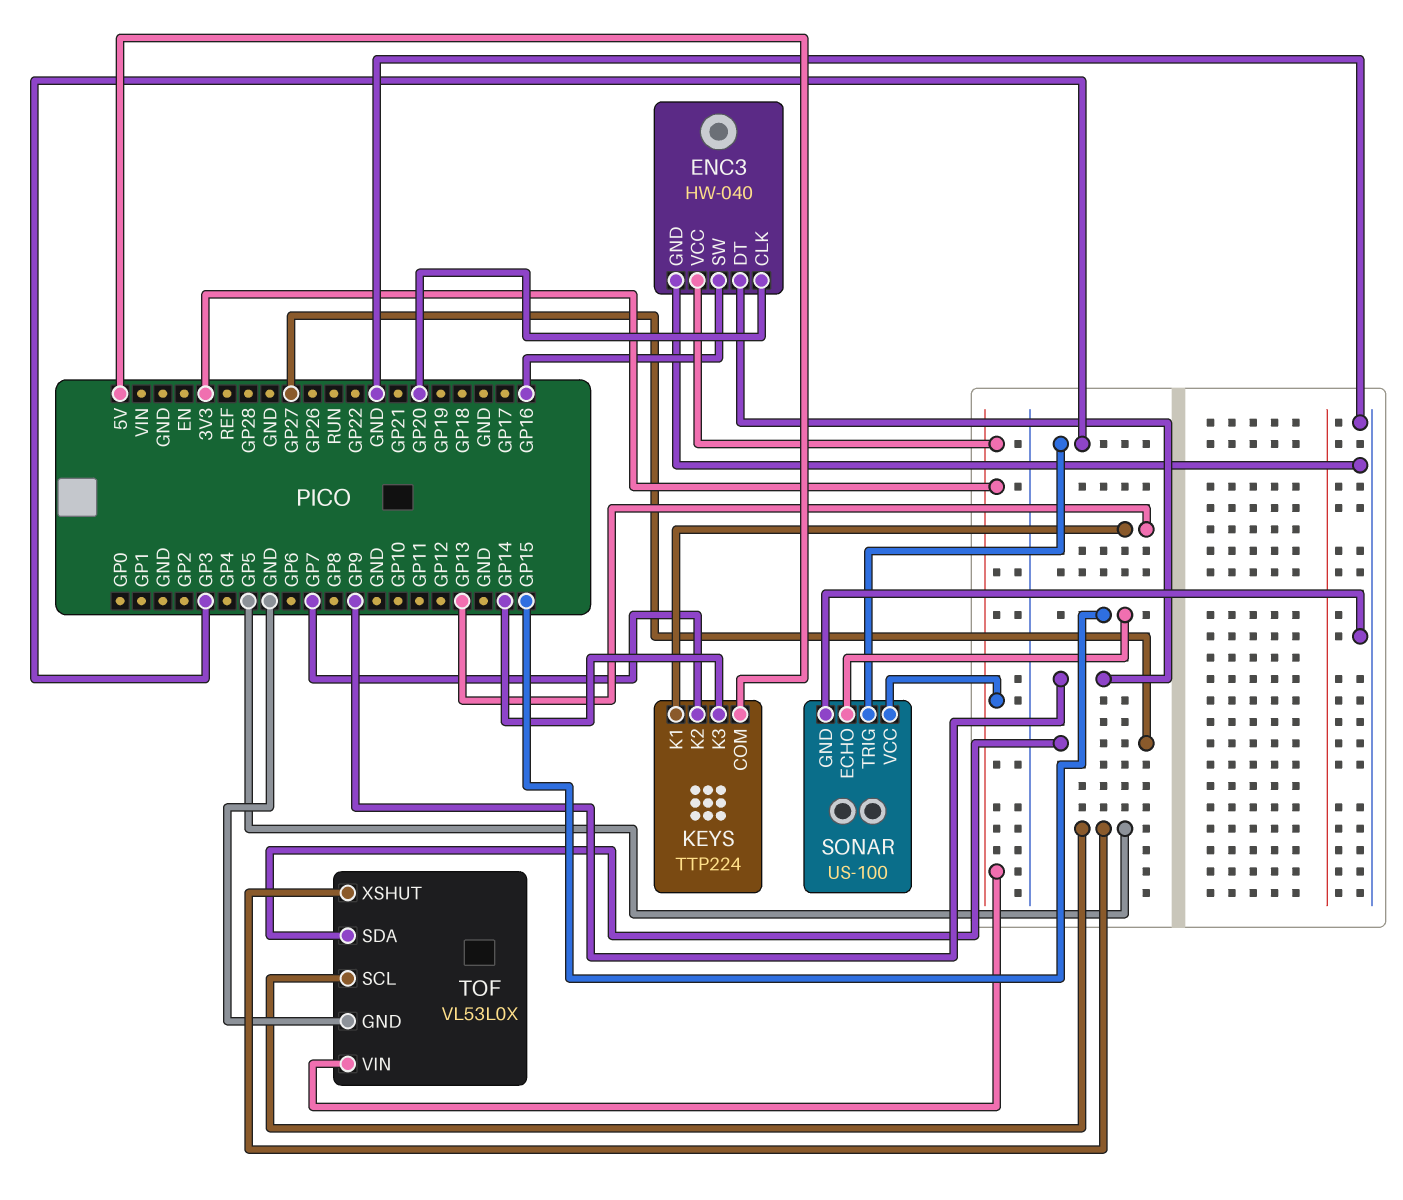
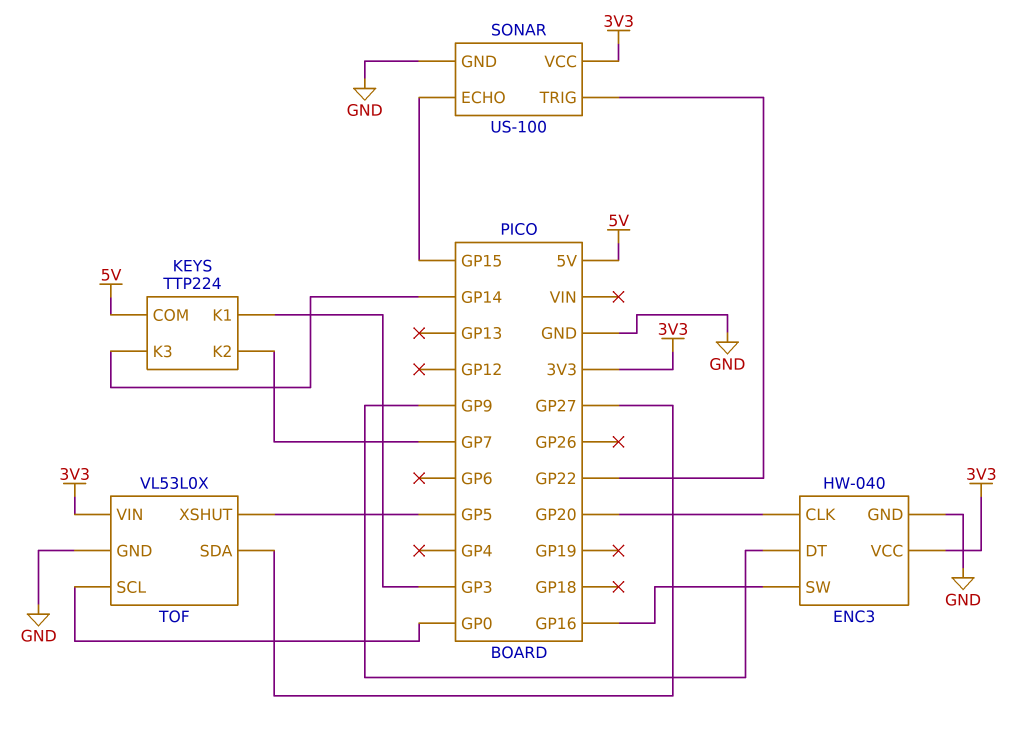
KEYS pin K1: GP13 -> GP3
SONAR pin TRIG: GP3 -> GP22
TOF pin SCL: GP5 -> GP0

